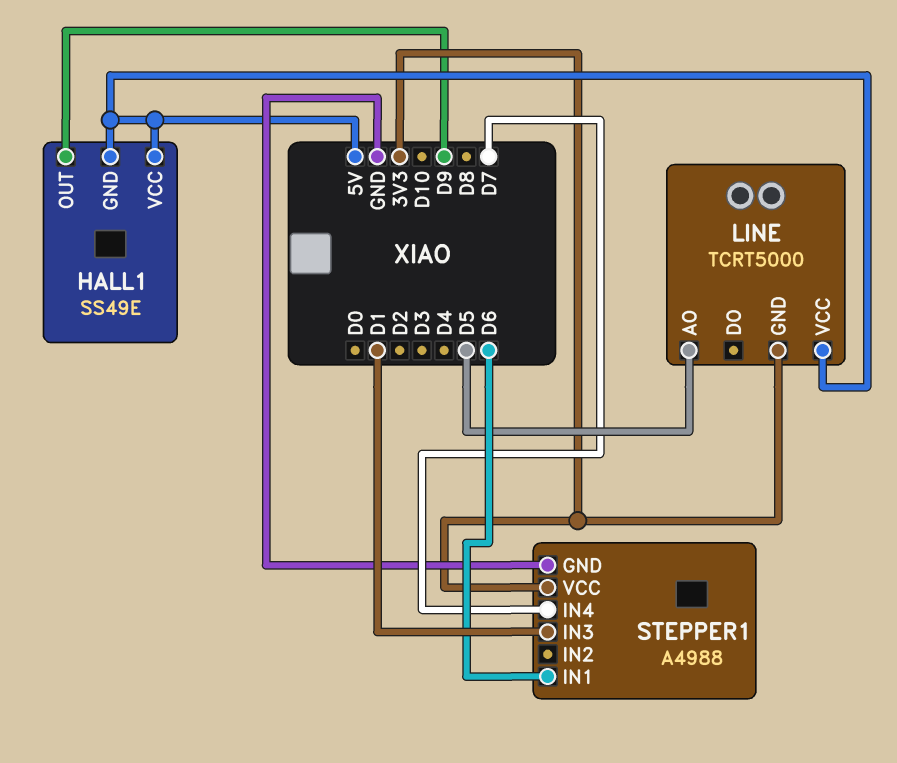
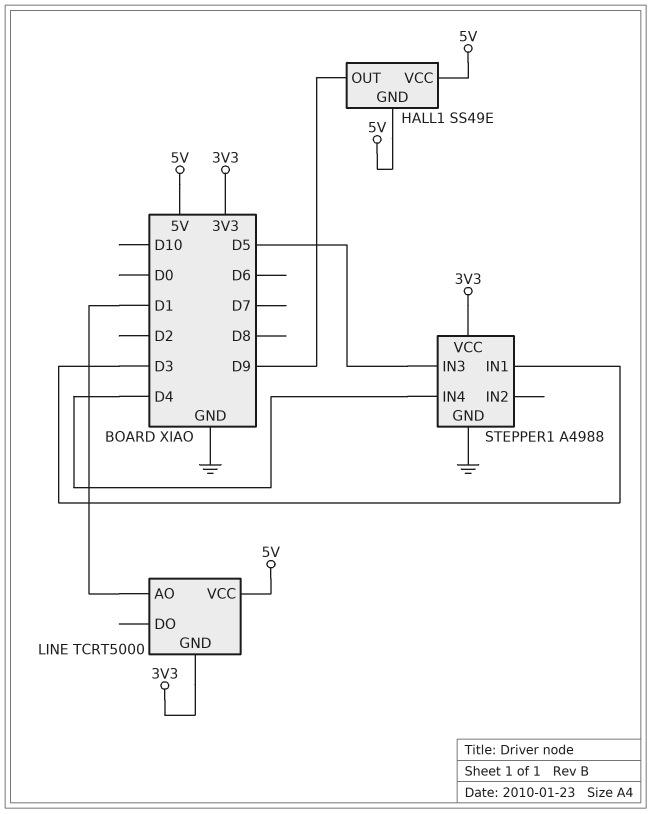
LINE pin AO: D5 -> D1
STEPPER1 pin IN1: D6 -> D3
STEPPER1 pin IN3: D1 -> D5
STEPPER1 pin IN4: D7 -> D4

